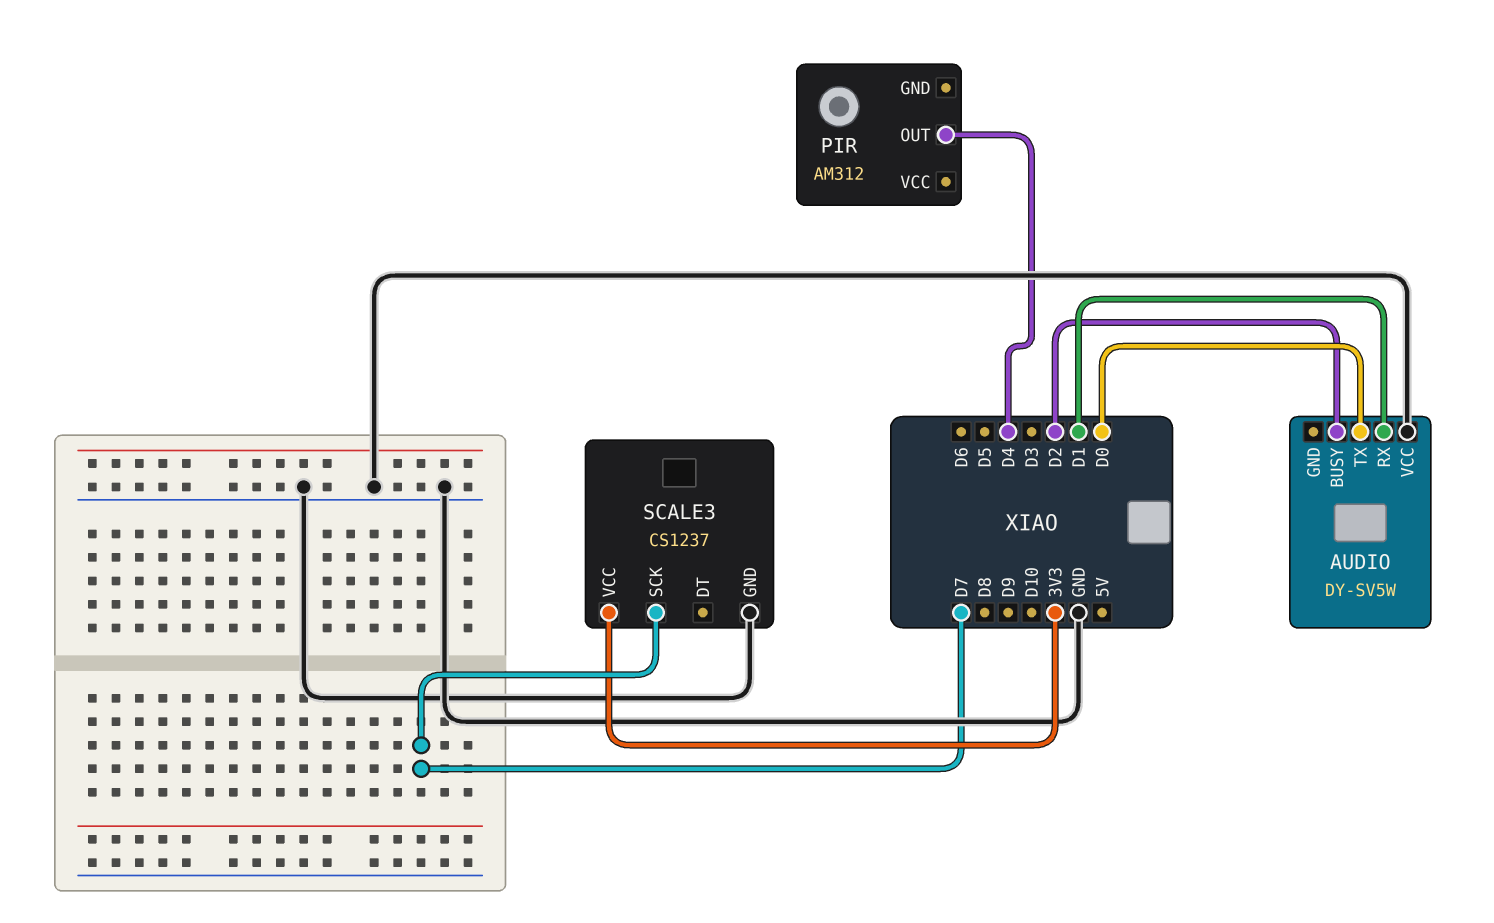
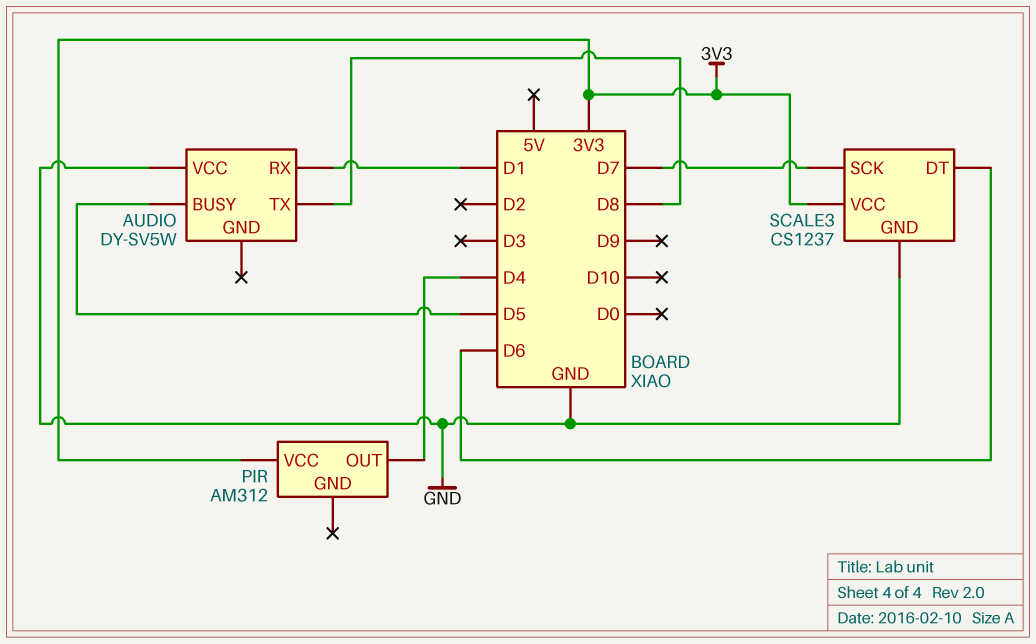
AUDIO pin BUSY: D2 -> D5
AUDIO pin TX: D0 -> D8
PIR pin VCC: none -> 3V3
SCALE3 pin DT: none -> D6

